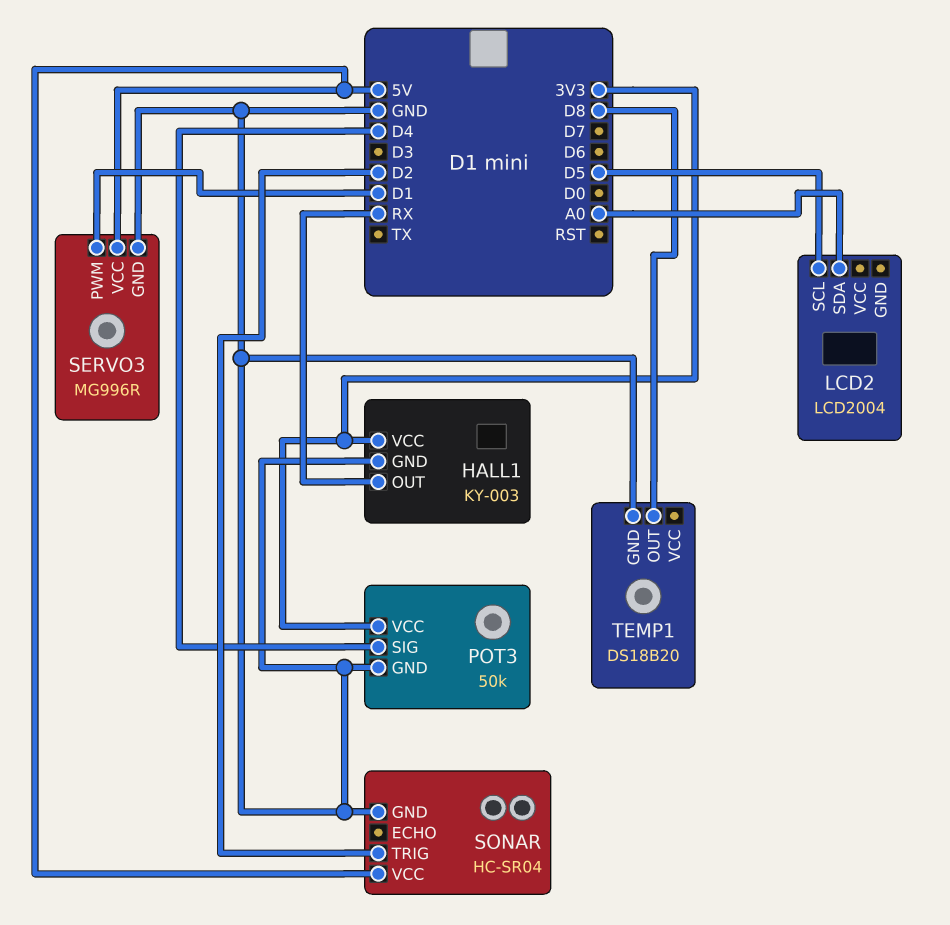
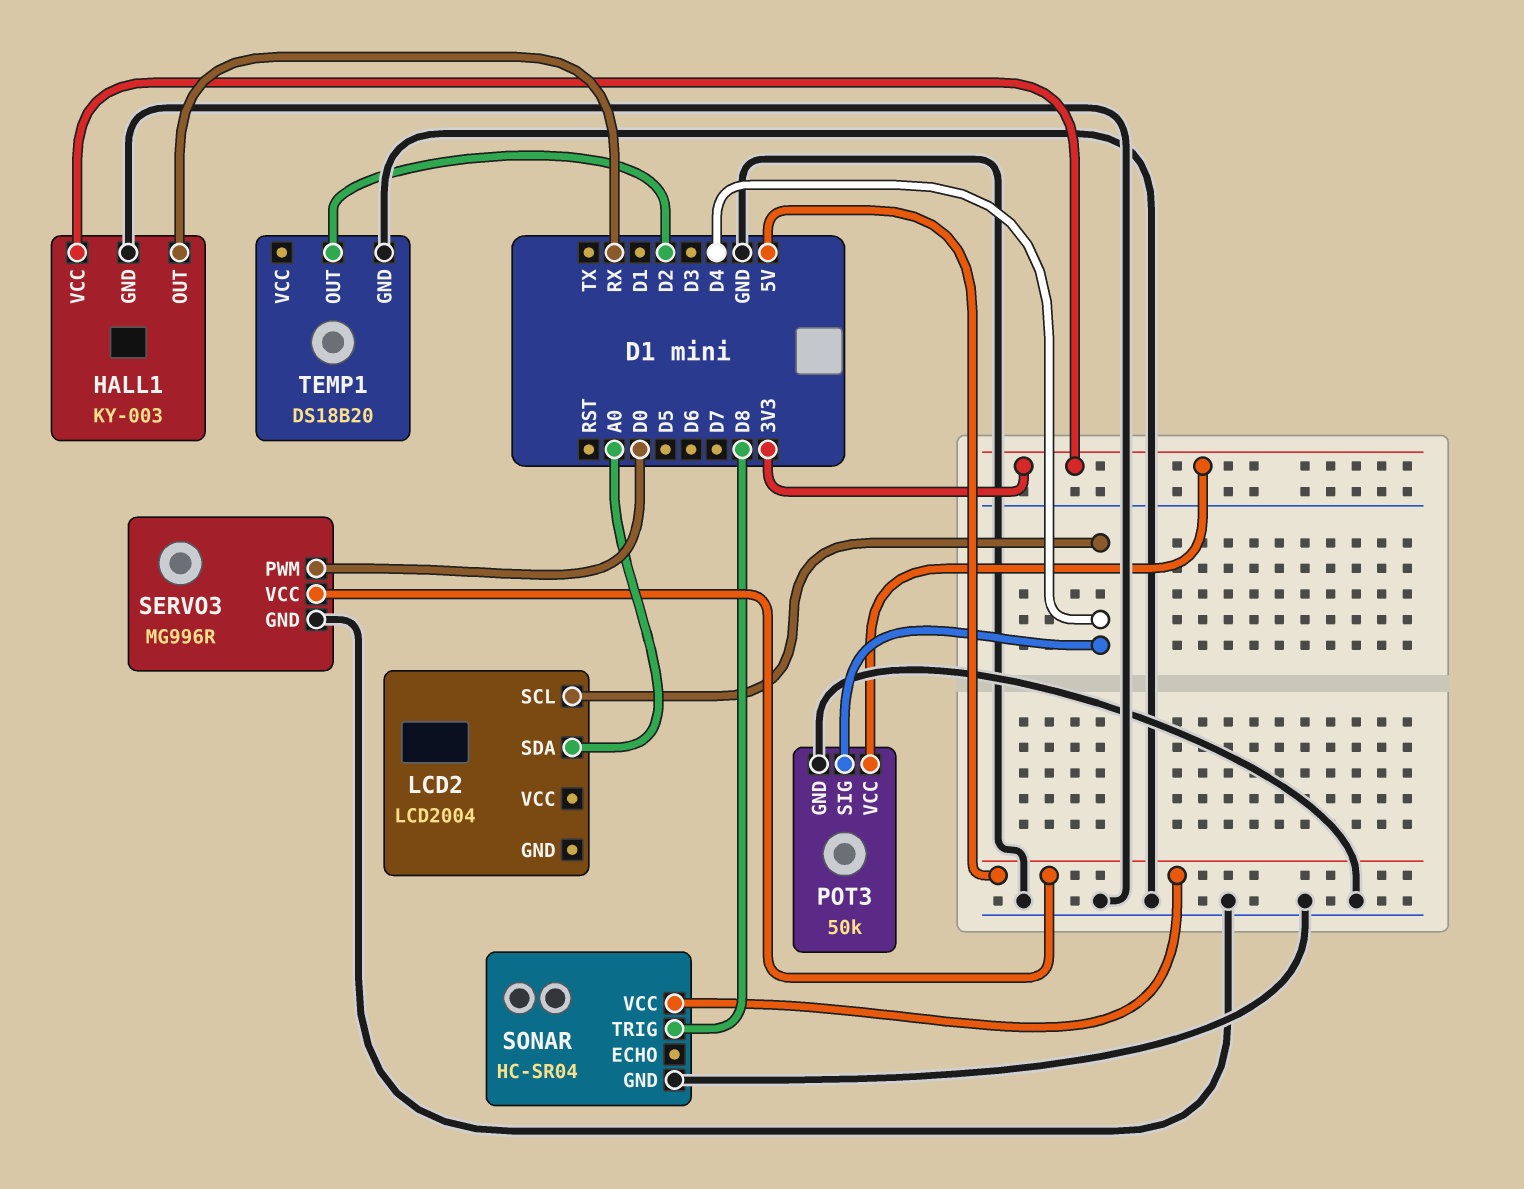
LCD2 pin SCL: D5 -> D4
SERVO3 pin PWM: D1 -> D0
SONAR pin TRIG: D2 -> D8
TEMP1 pin OUT: D8 -> D2

